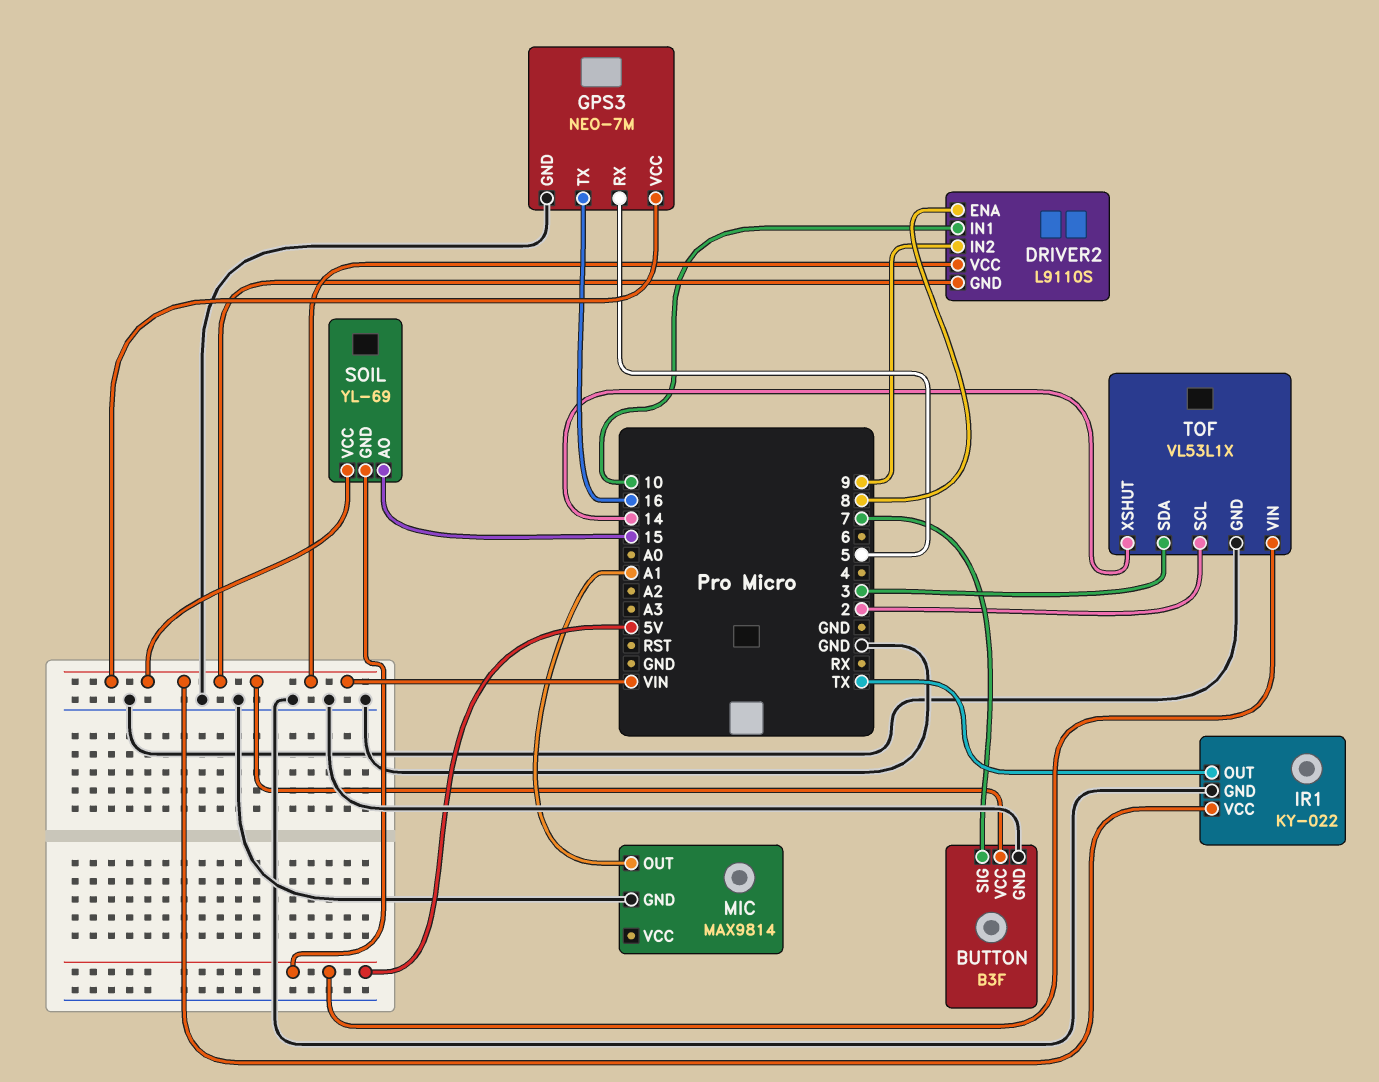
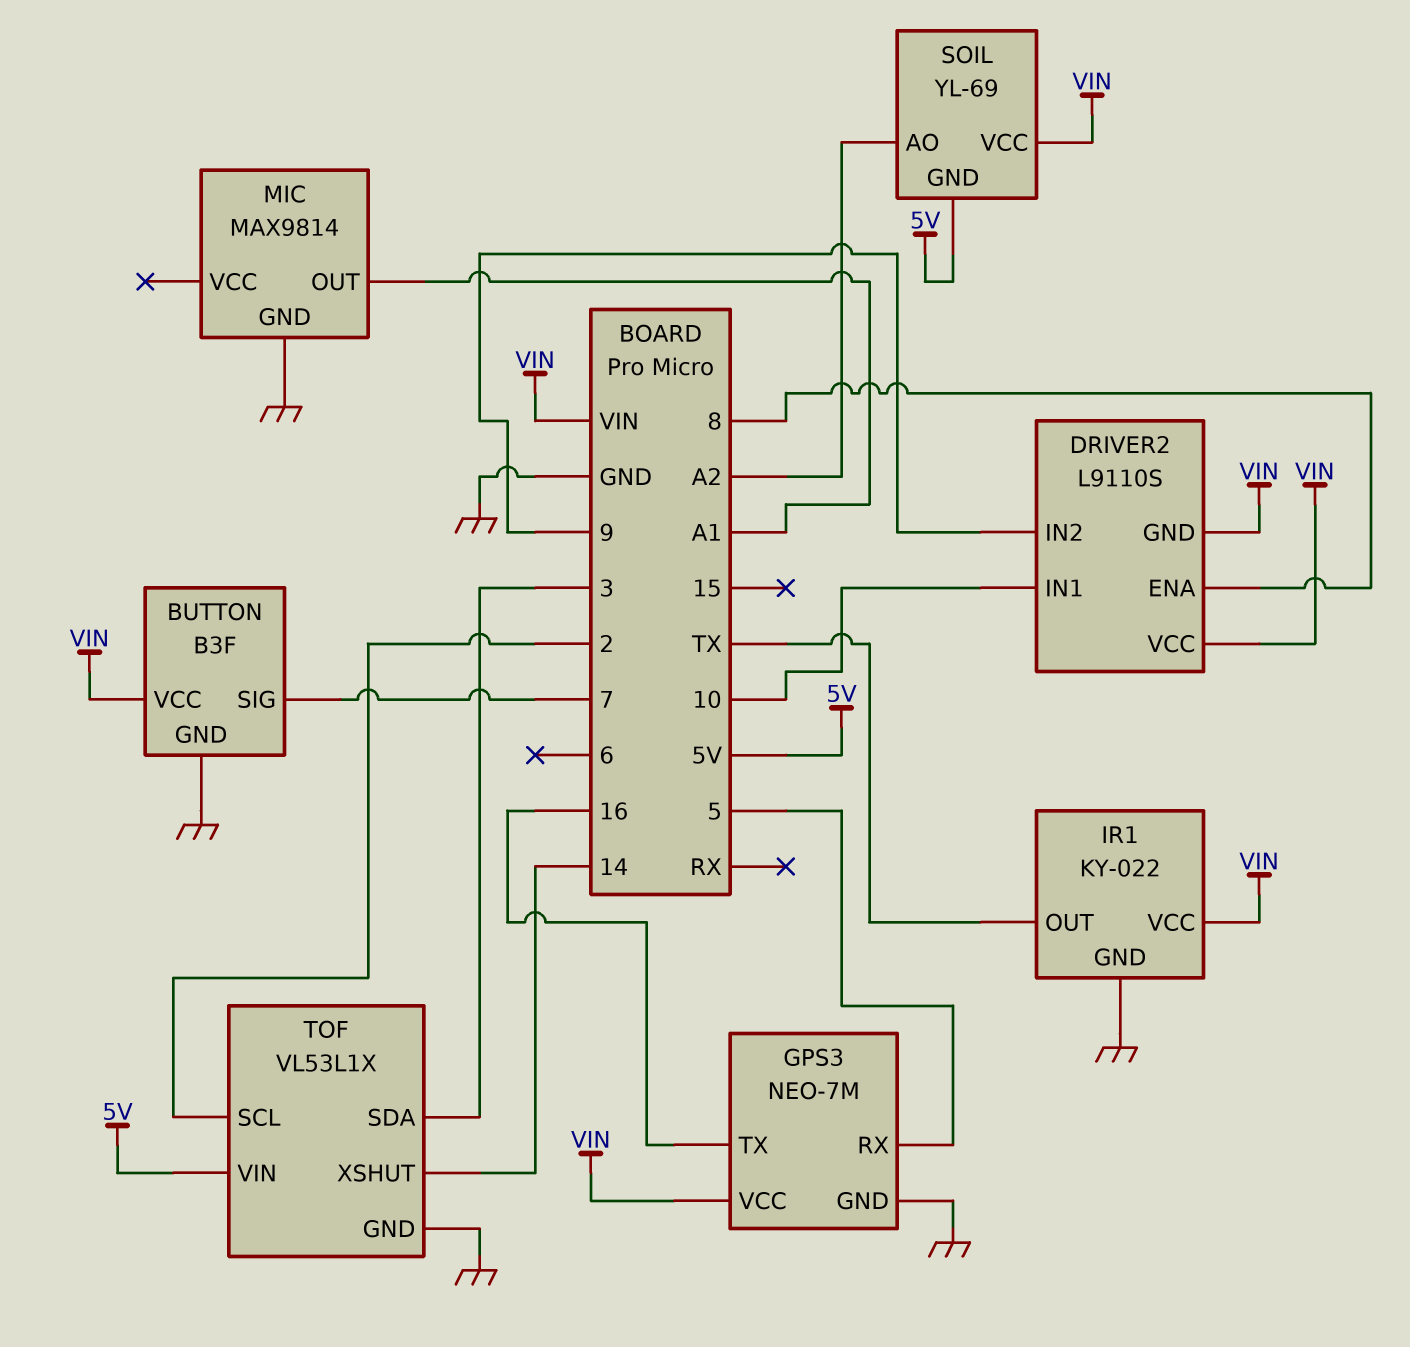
SOIL pin AO: 15 -> A2

